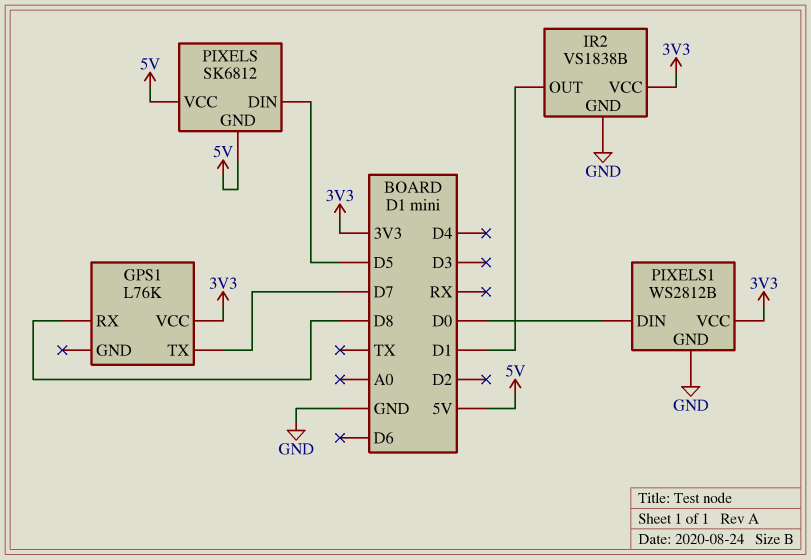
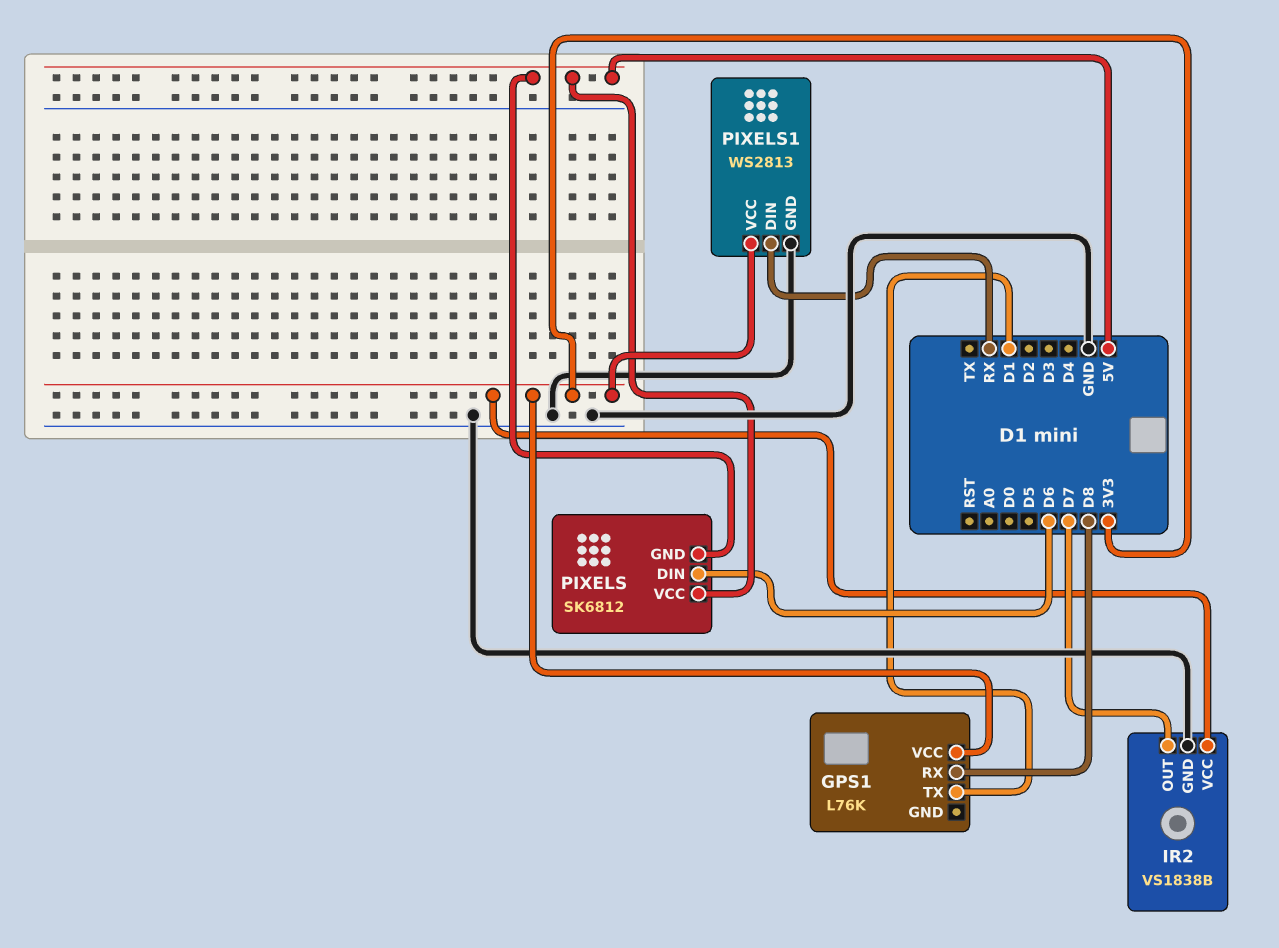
GPS1 pin TX: D7 -> D1
IR2 pin OUT: D1 -> D7
PIXELS pin DIN: D5 -> D6
PIXELS1: WS2812B -> WS2813
PIXELS1 pin DIN: D0 -> RX

